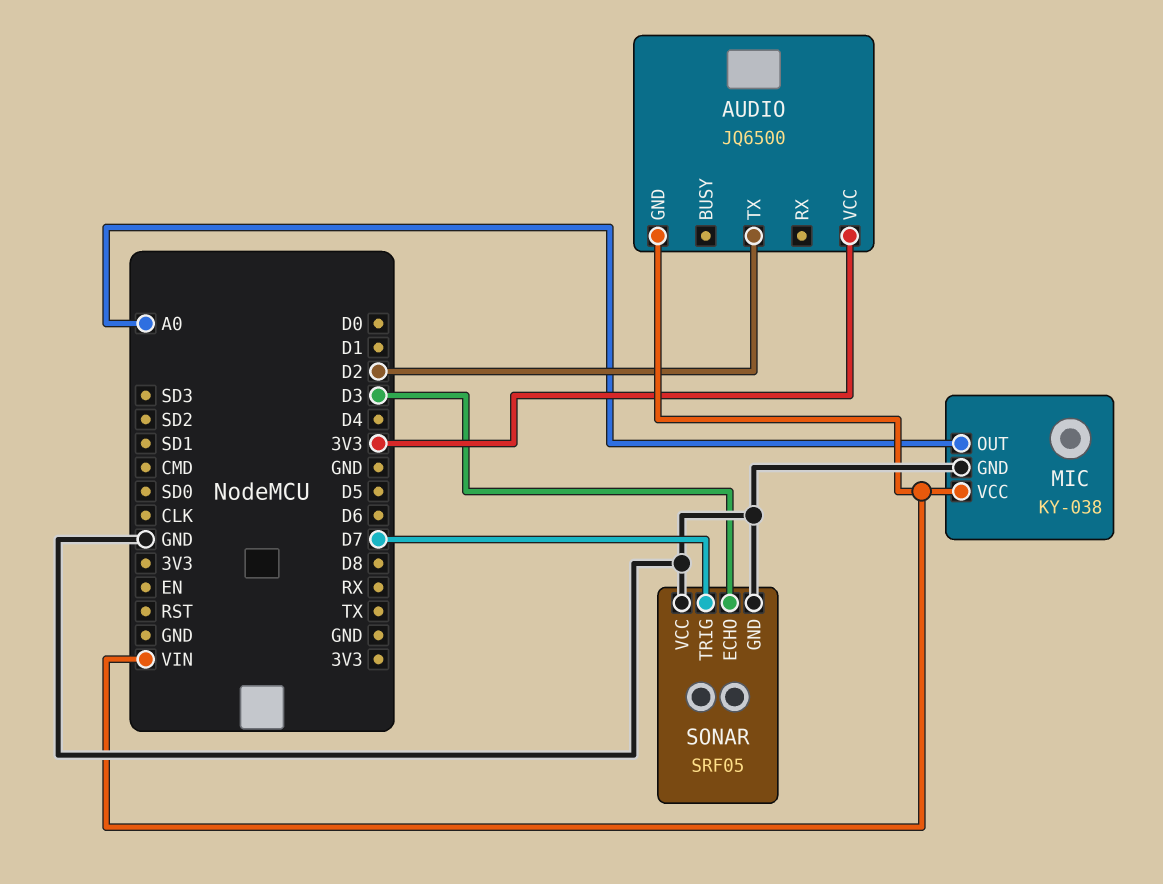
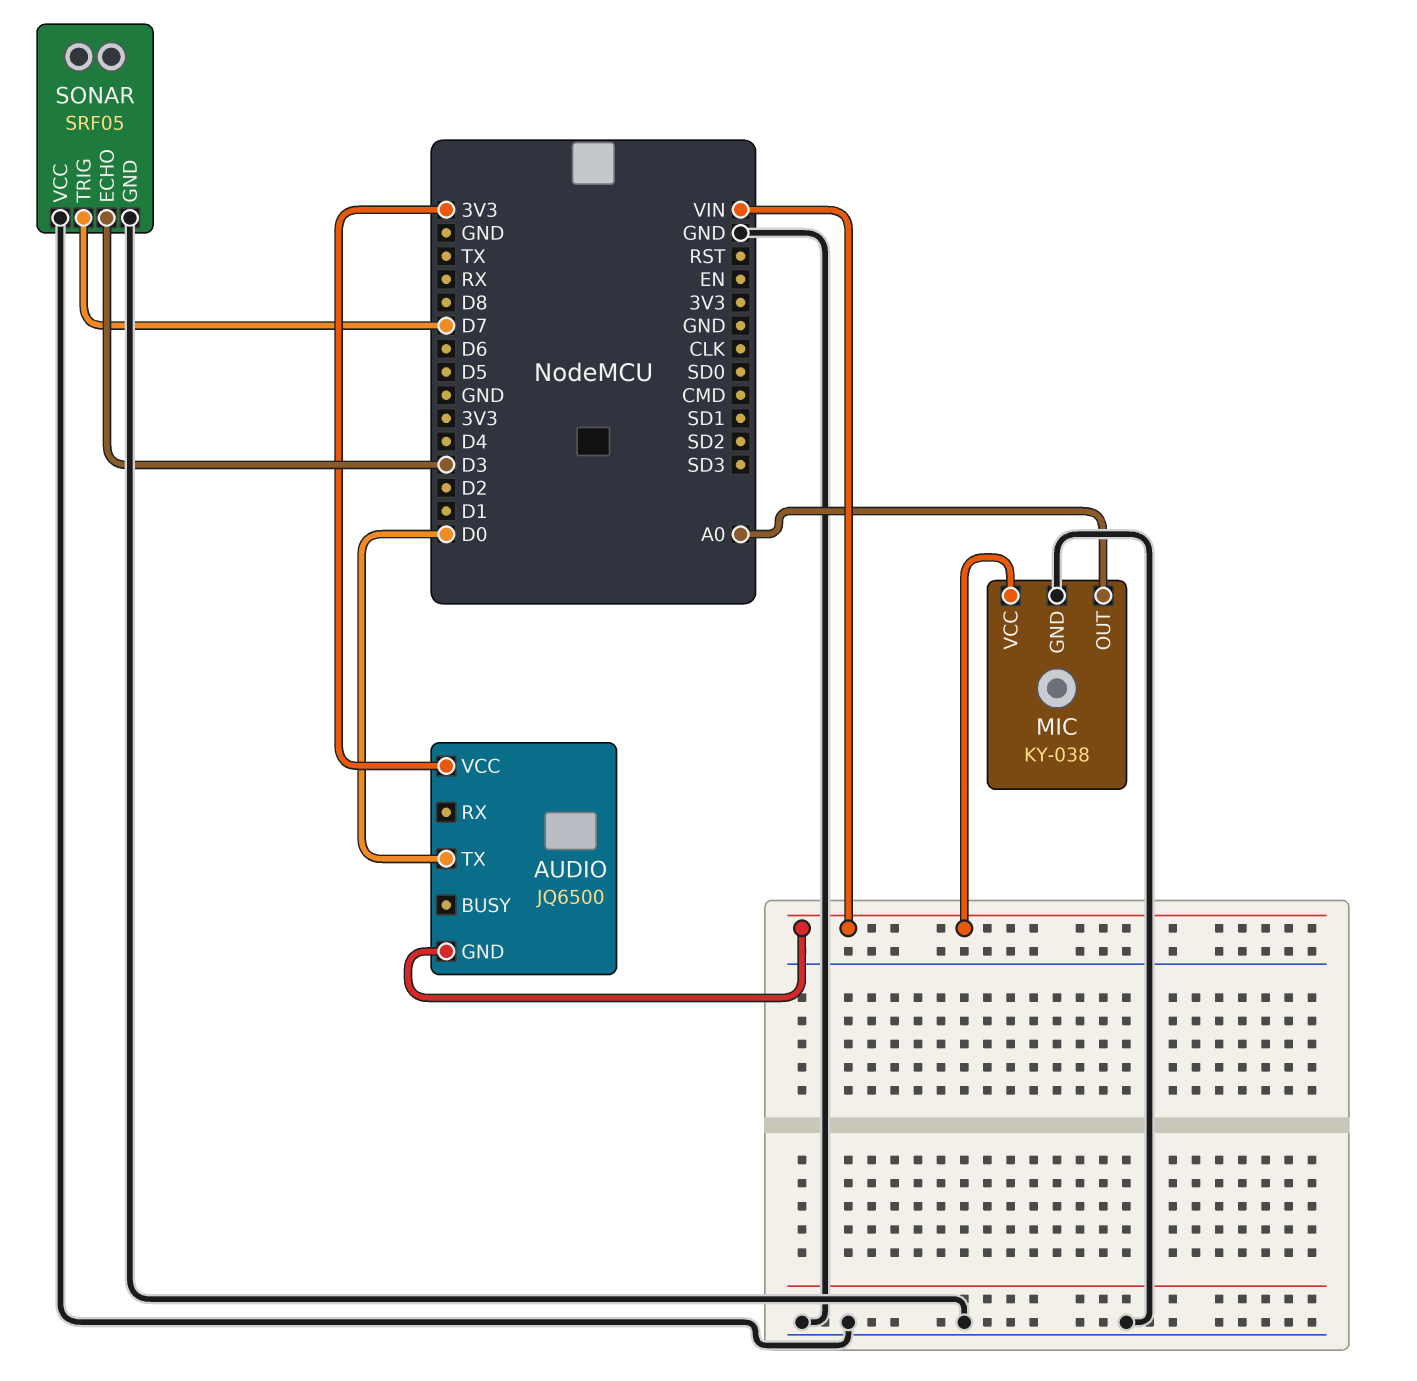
AUDIO pin TX: D2 -> D0

